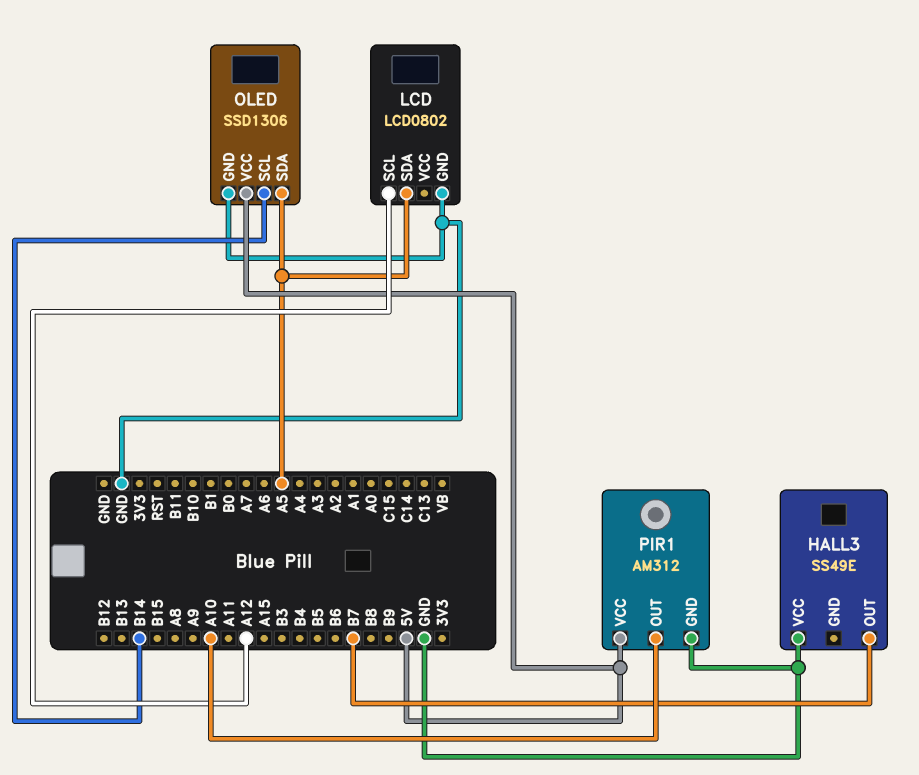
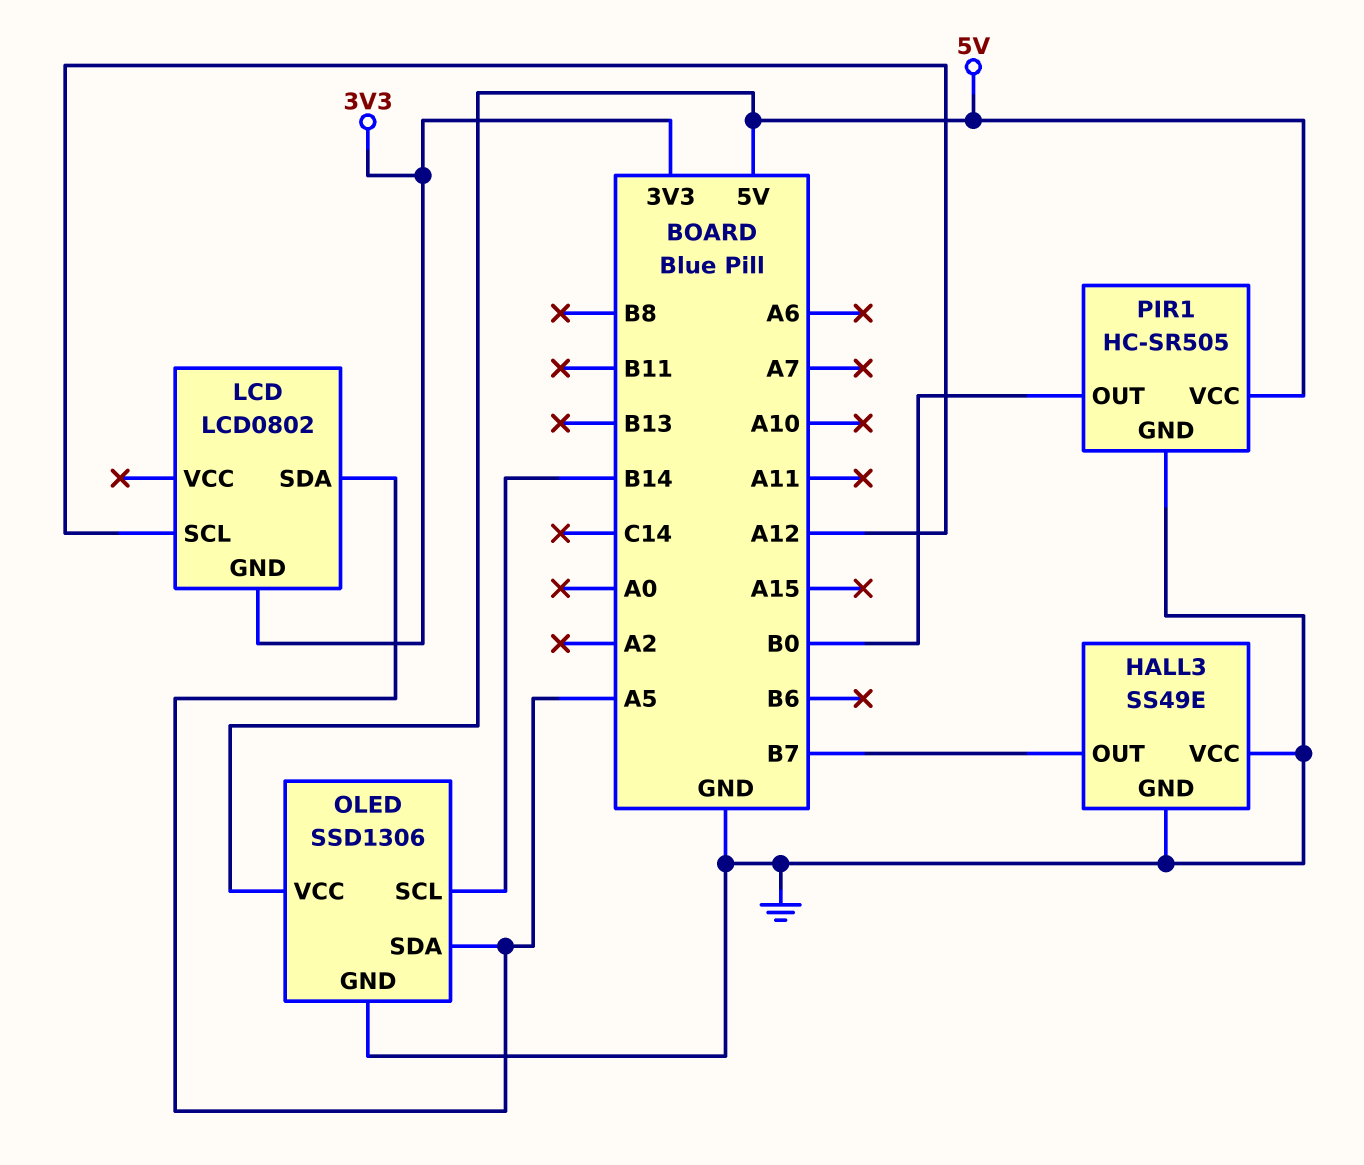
HALL3 pin GND: none -> GND
LCD pin GND: GND -> 3V3
PIR1: AM312 -> HC-SR505
PIR1 pin OUT: A10 -> B0

